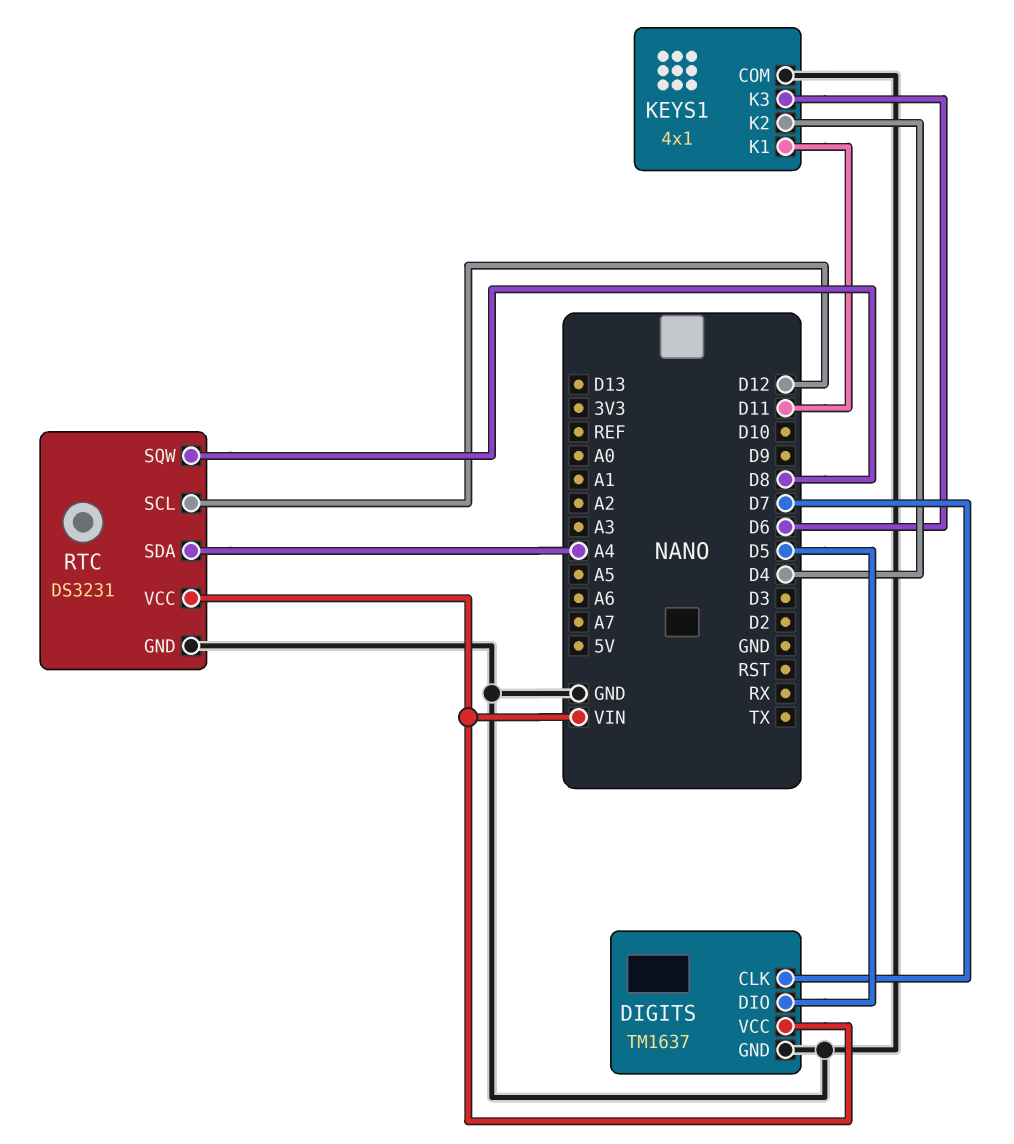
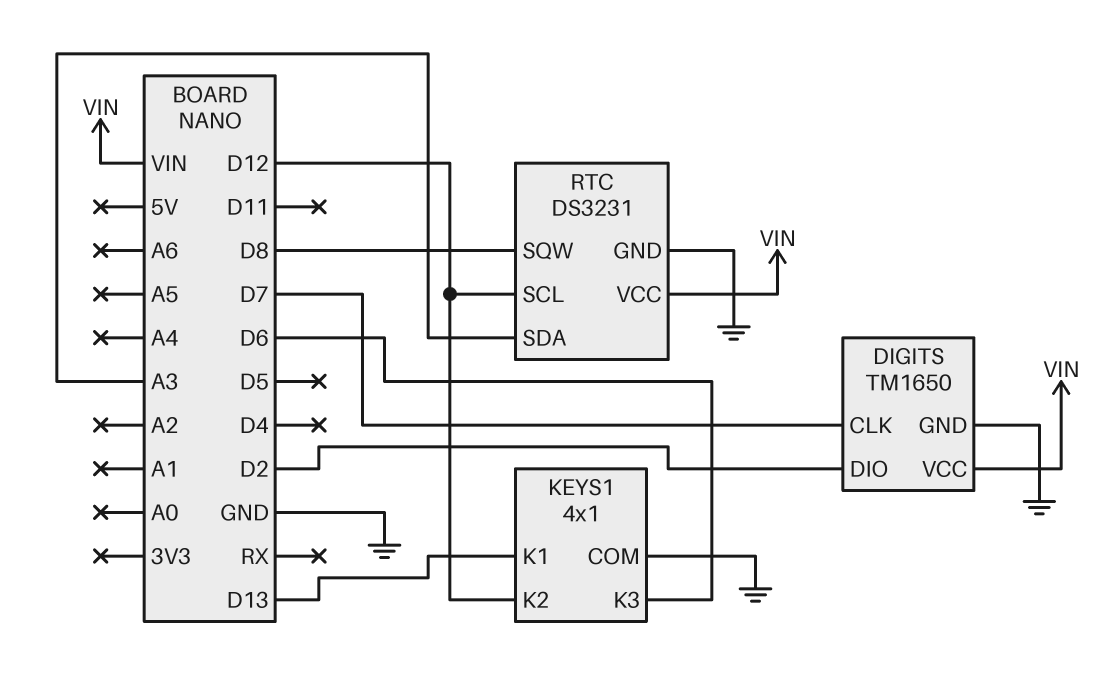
DIGITS: TM1637 -> TM1650
DIGITS pin DIO: D5 -> D2
KEYS1 pin K1: D11 -> D13
KEYS1 pin K2: D4 -> D12
RTC pin SDA: A4 -> A3

